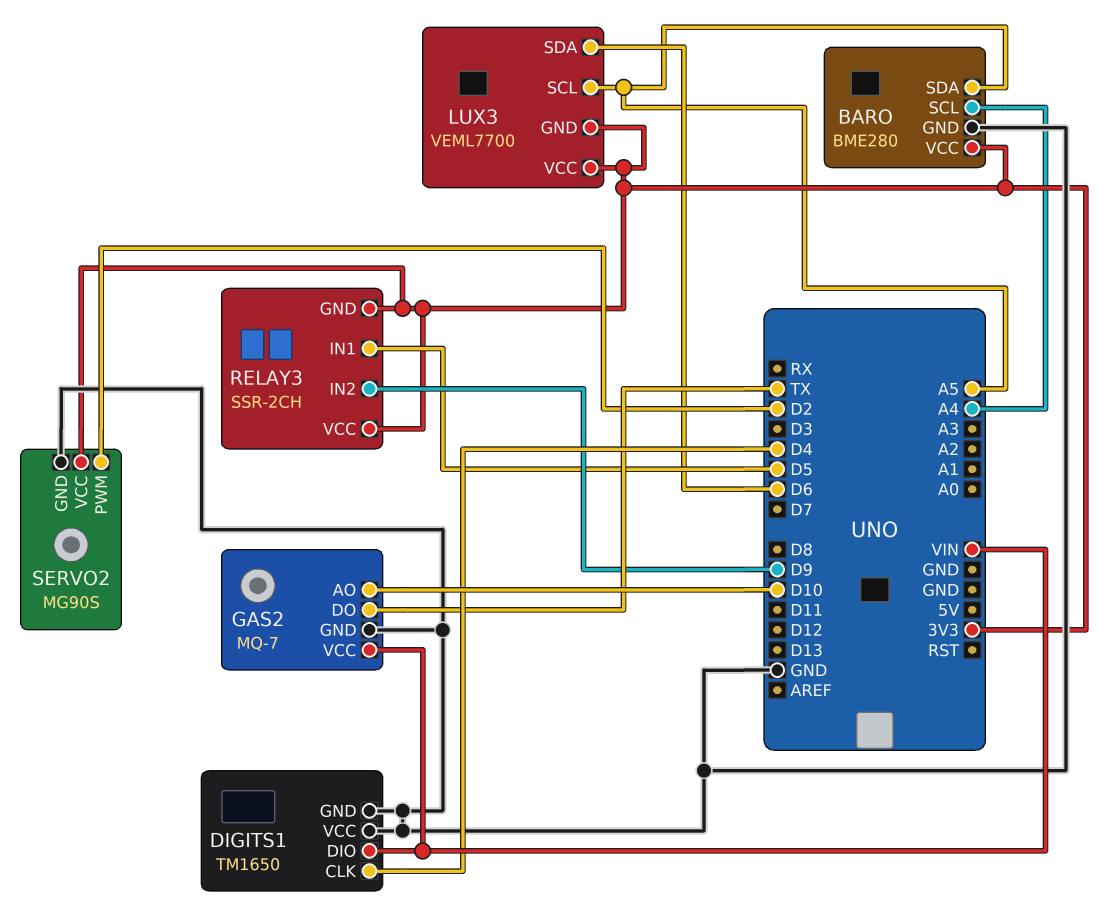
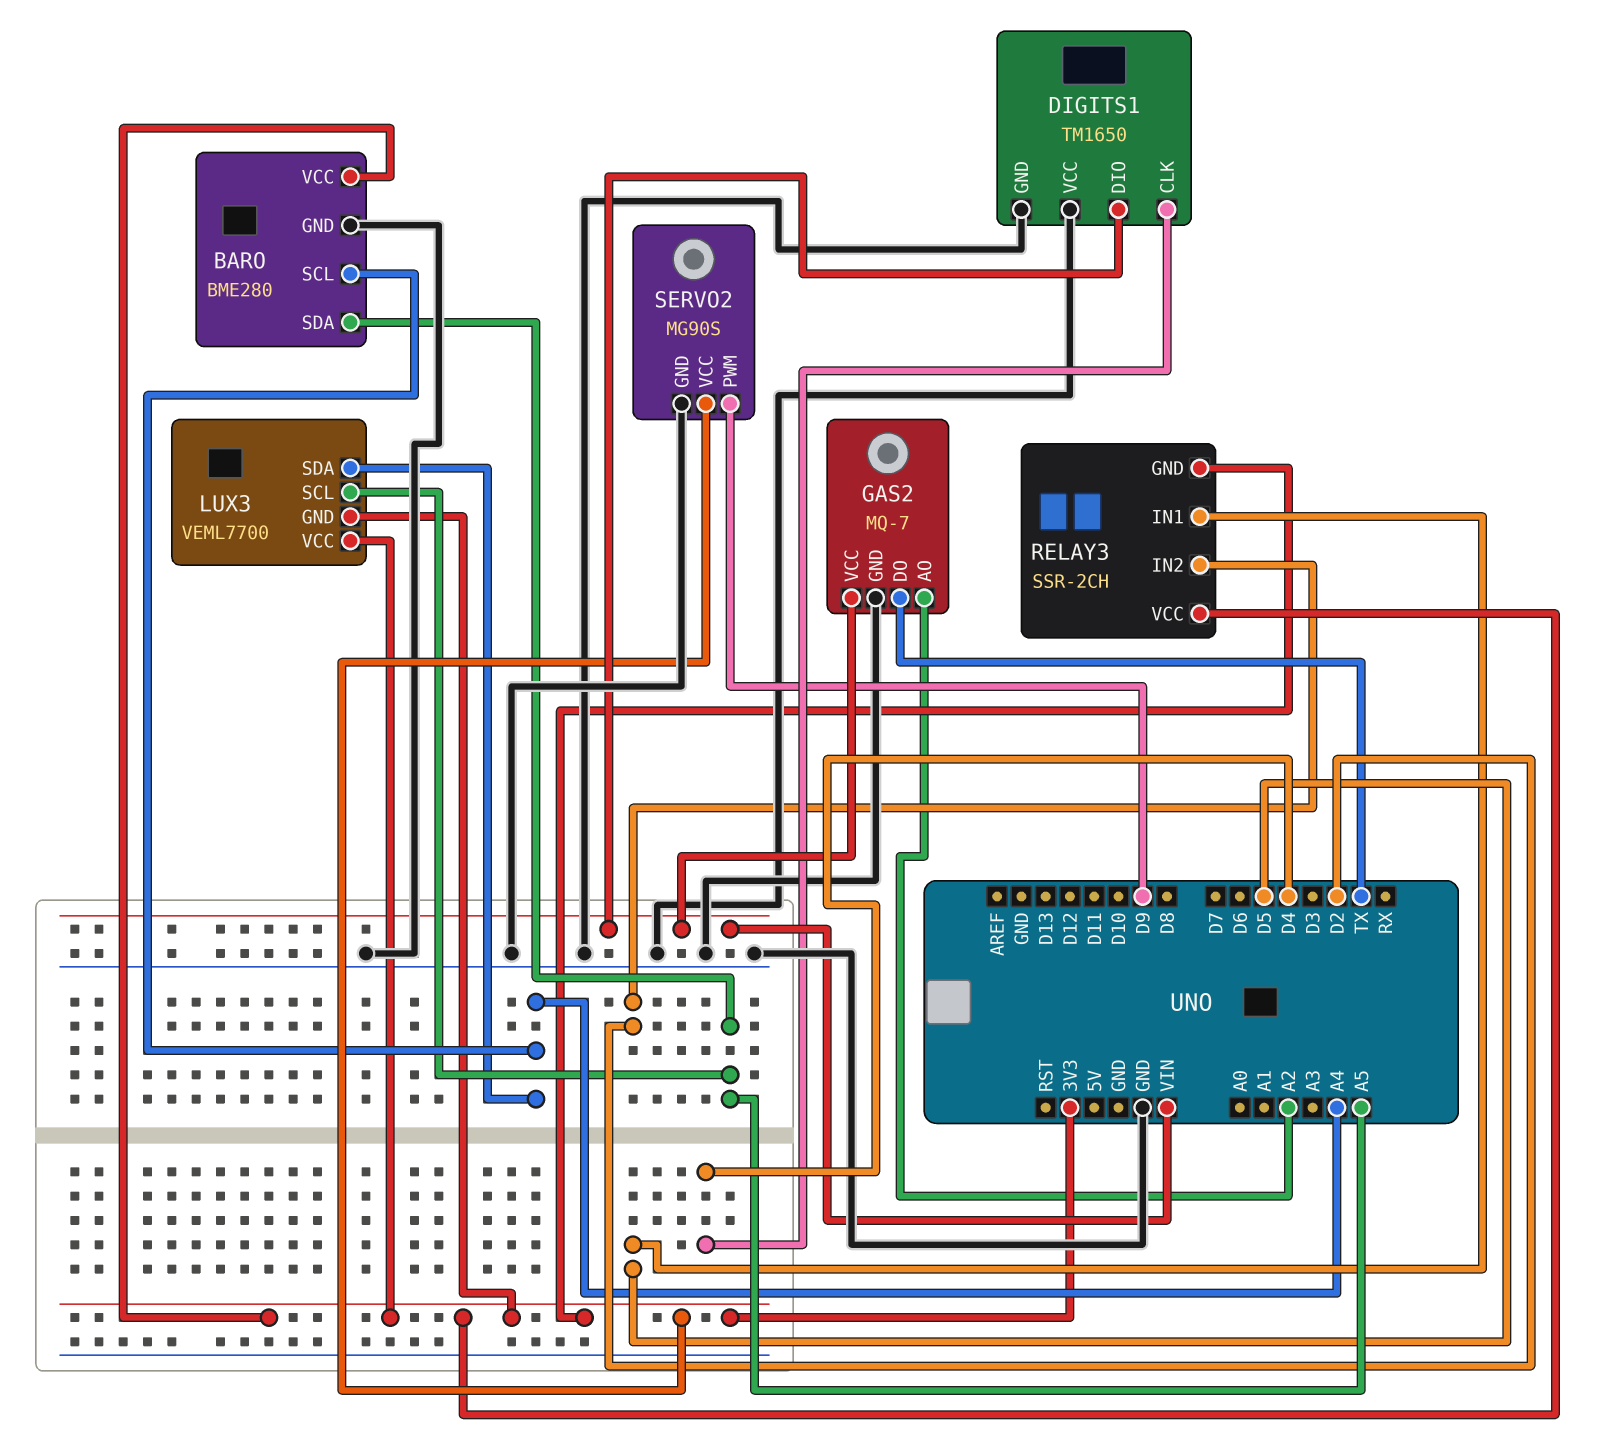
GAS2 pin AO: D10 -> A2
LUX3 pin SDA: D6 -> A4
RELAY3 pin IN2: D9 -> D2
SERVO2 pin PWM: D2 -> D9

